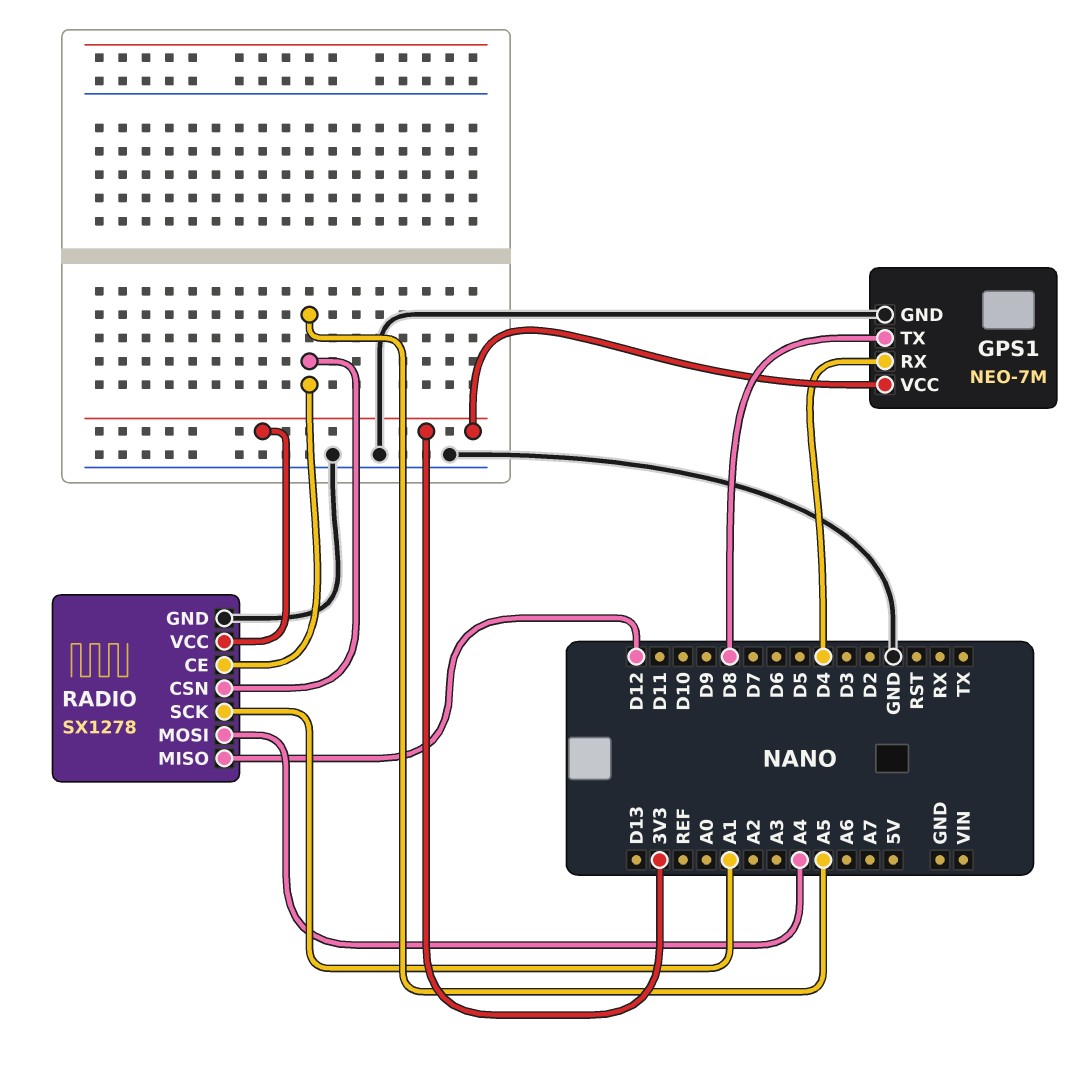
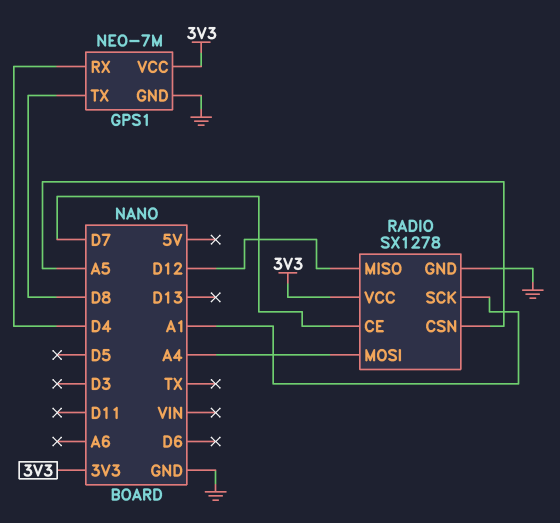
RADIO pin CE: A5 -> D7

